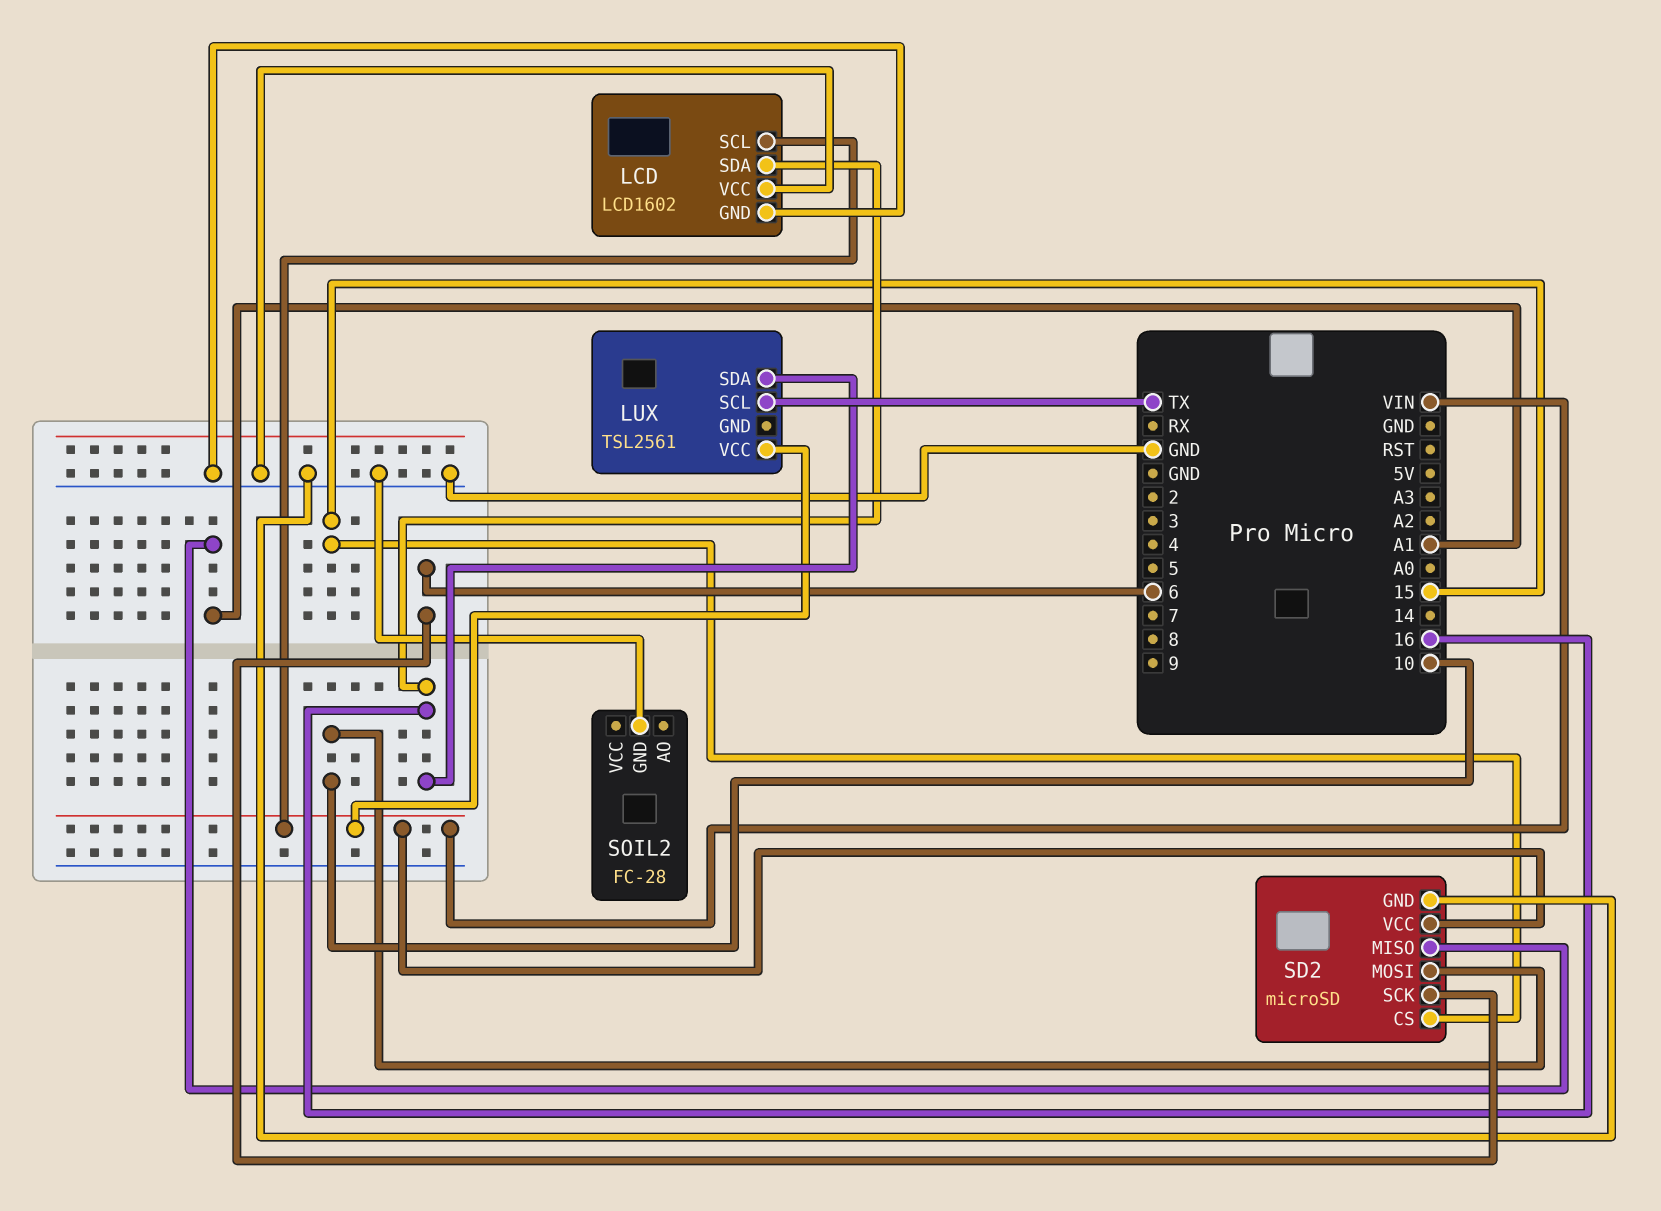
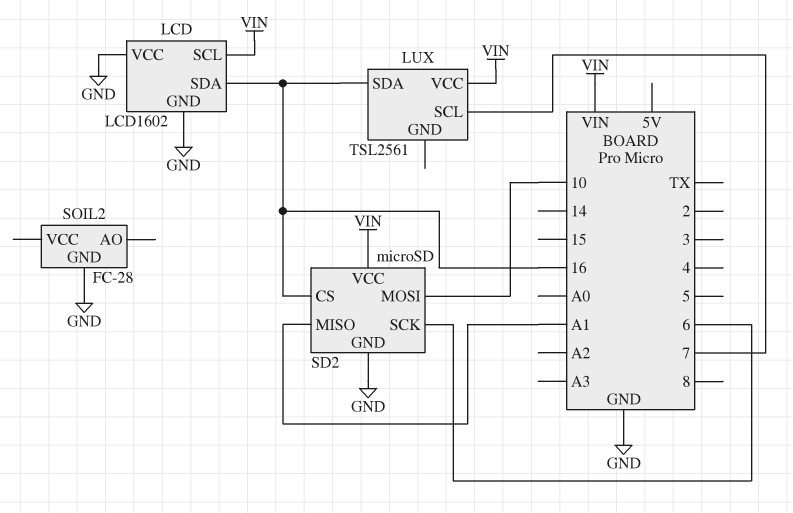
LUX pin SCL: TX -> 7
SD2 pin CS: 15 -> 16

